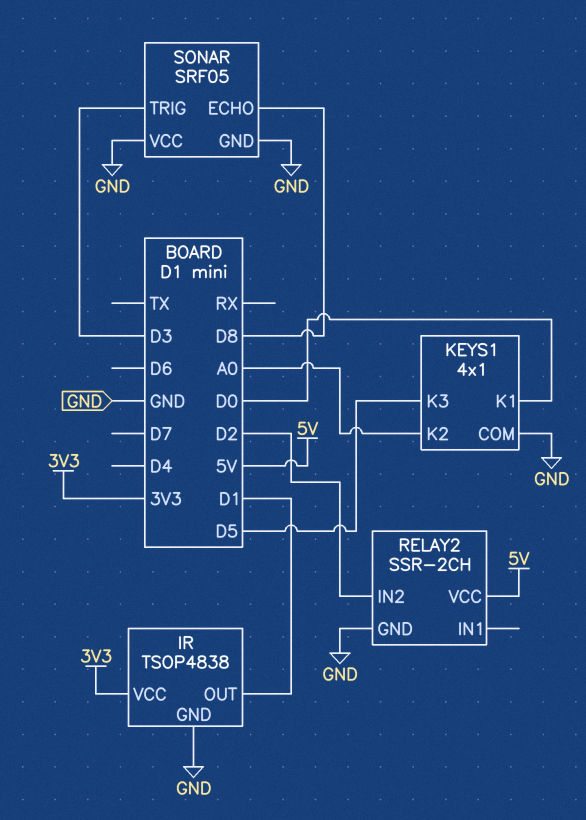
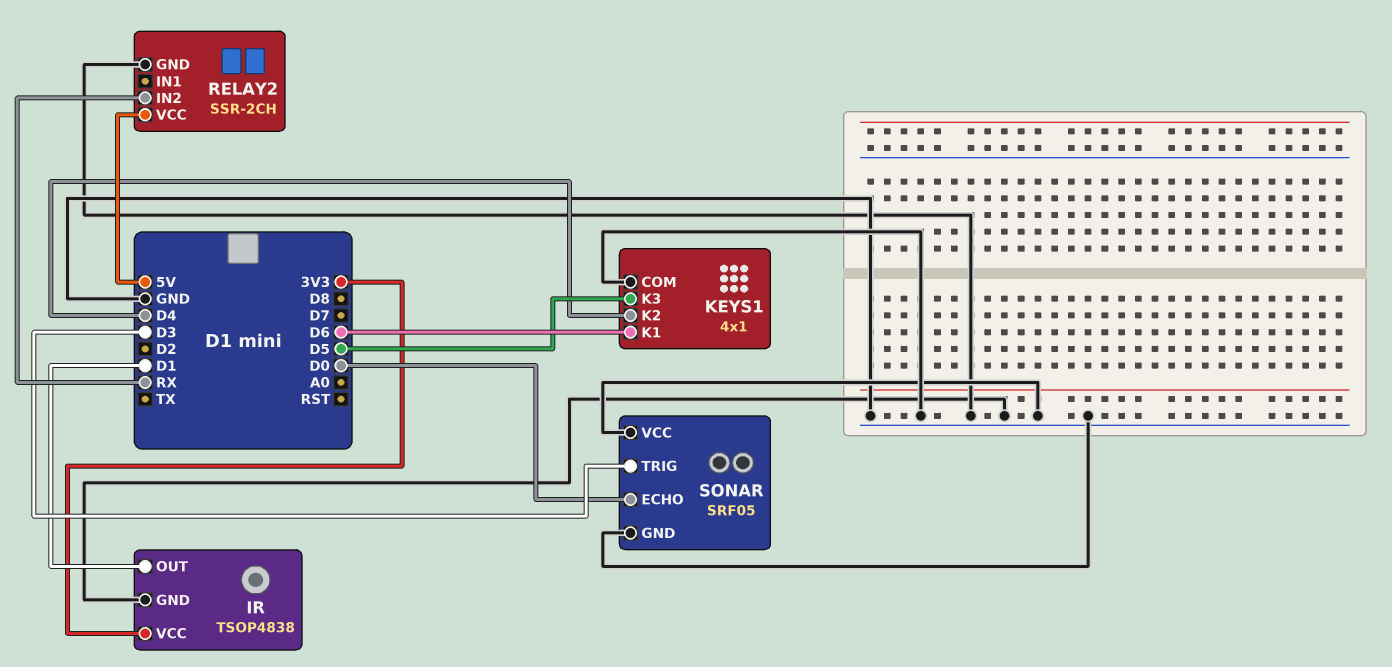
KEYS1 pin K1: D0 -> D6
KEYS1 pin K2: A0 -> D4
RELAY2 pin IN2: D2 -> RX
SONAR pin ECHO: D8 -> D0

